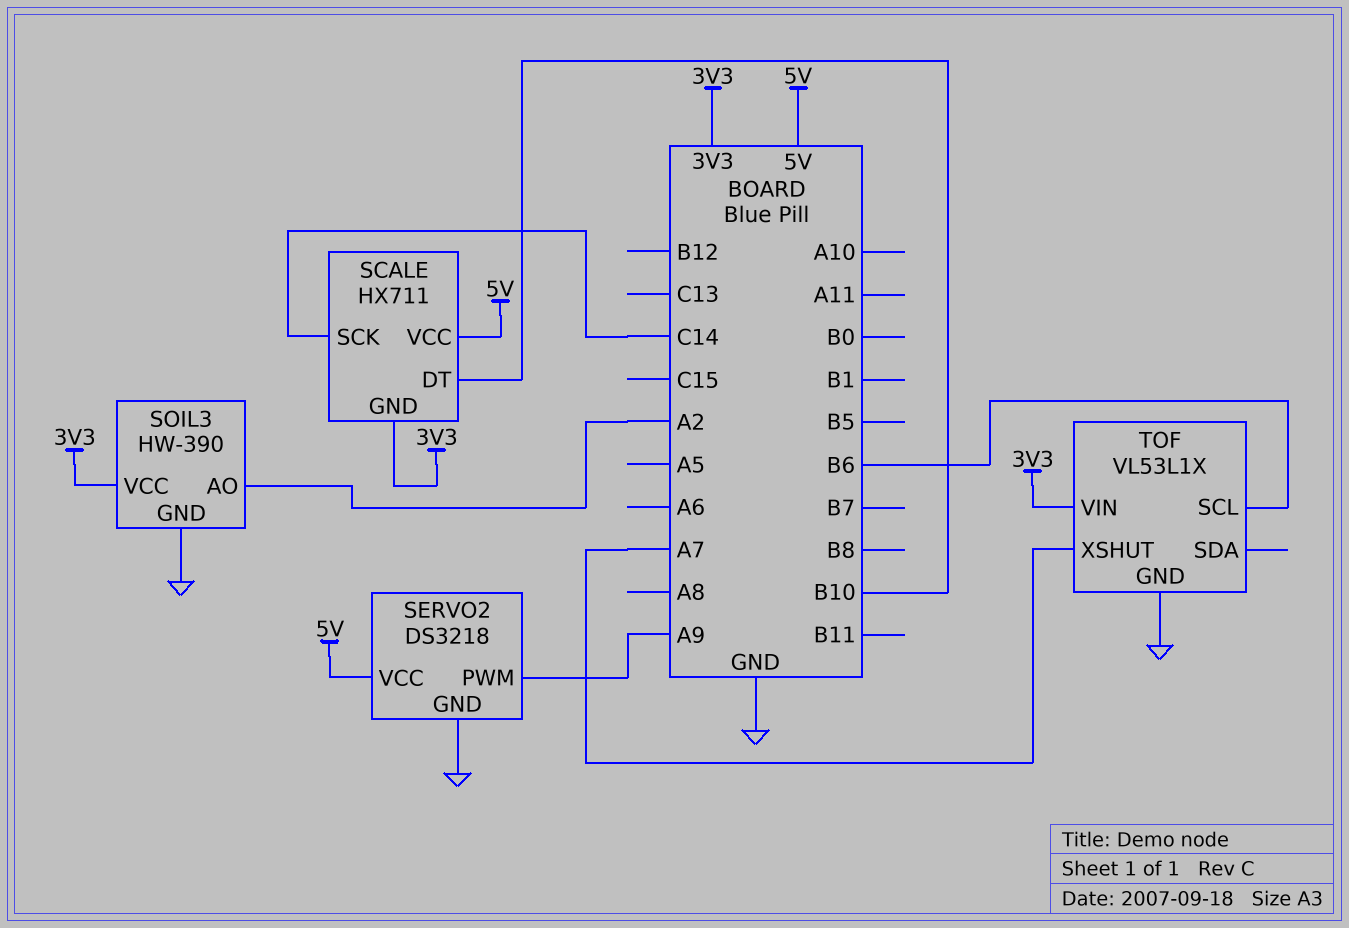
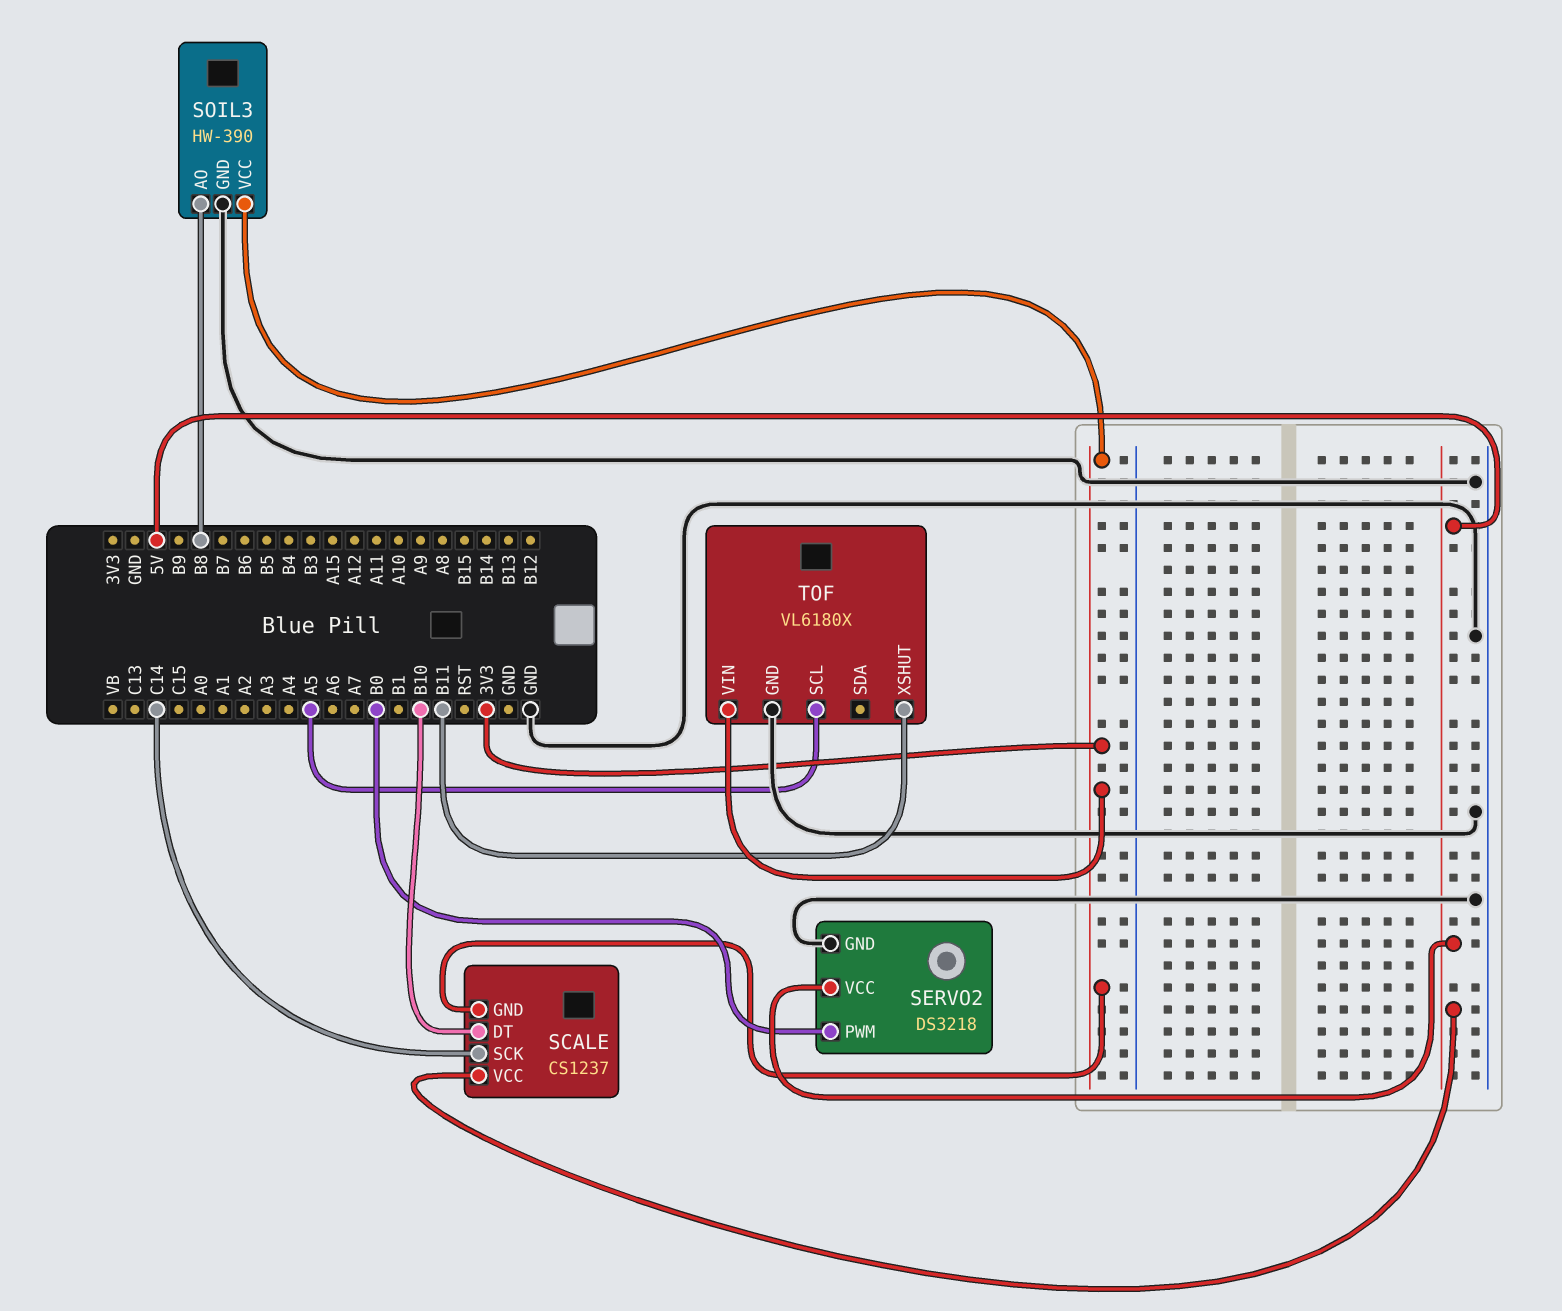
SCALE: HX711 -> CS1237
SERVO2 pin PWM: A9 -> B0
SOIL3 pin AO: A2 -> B8
TOF: VL53L1X -> VL6180X
TOF pin SCL: B6 -> A5
TOF pin XSHUT: A7 -> B11

